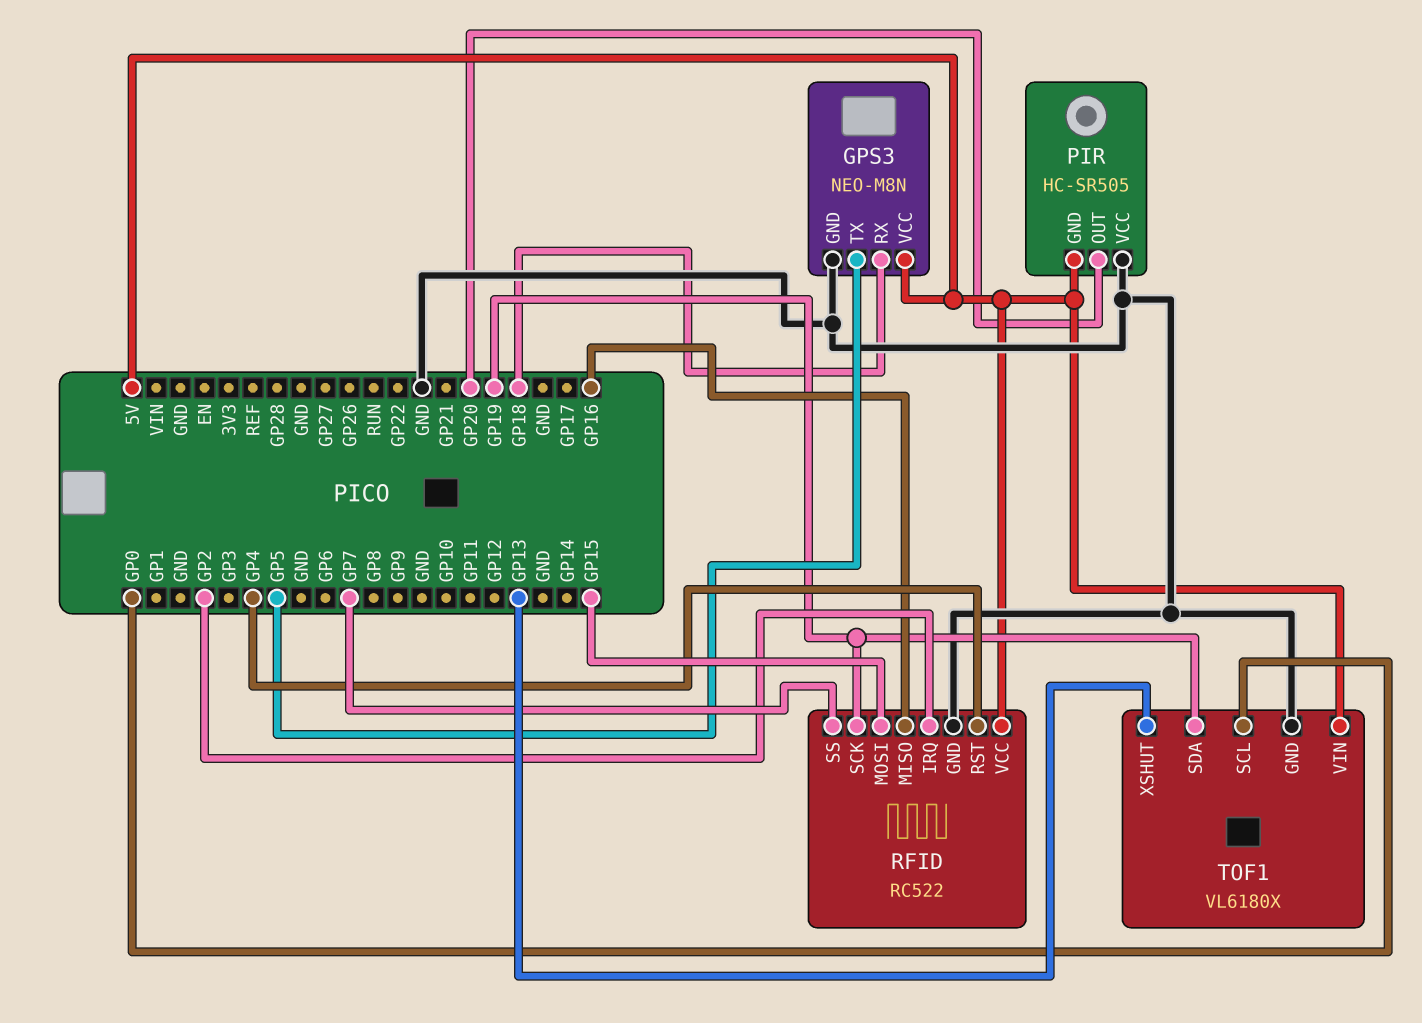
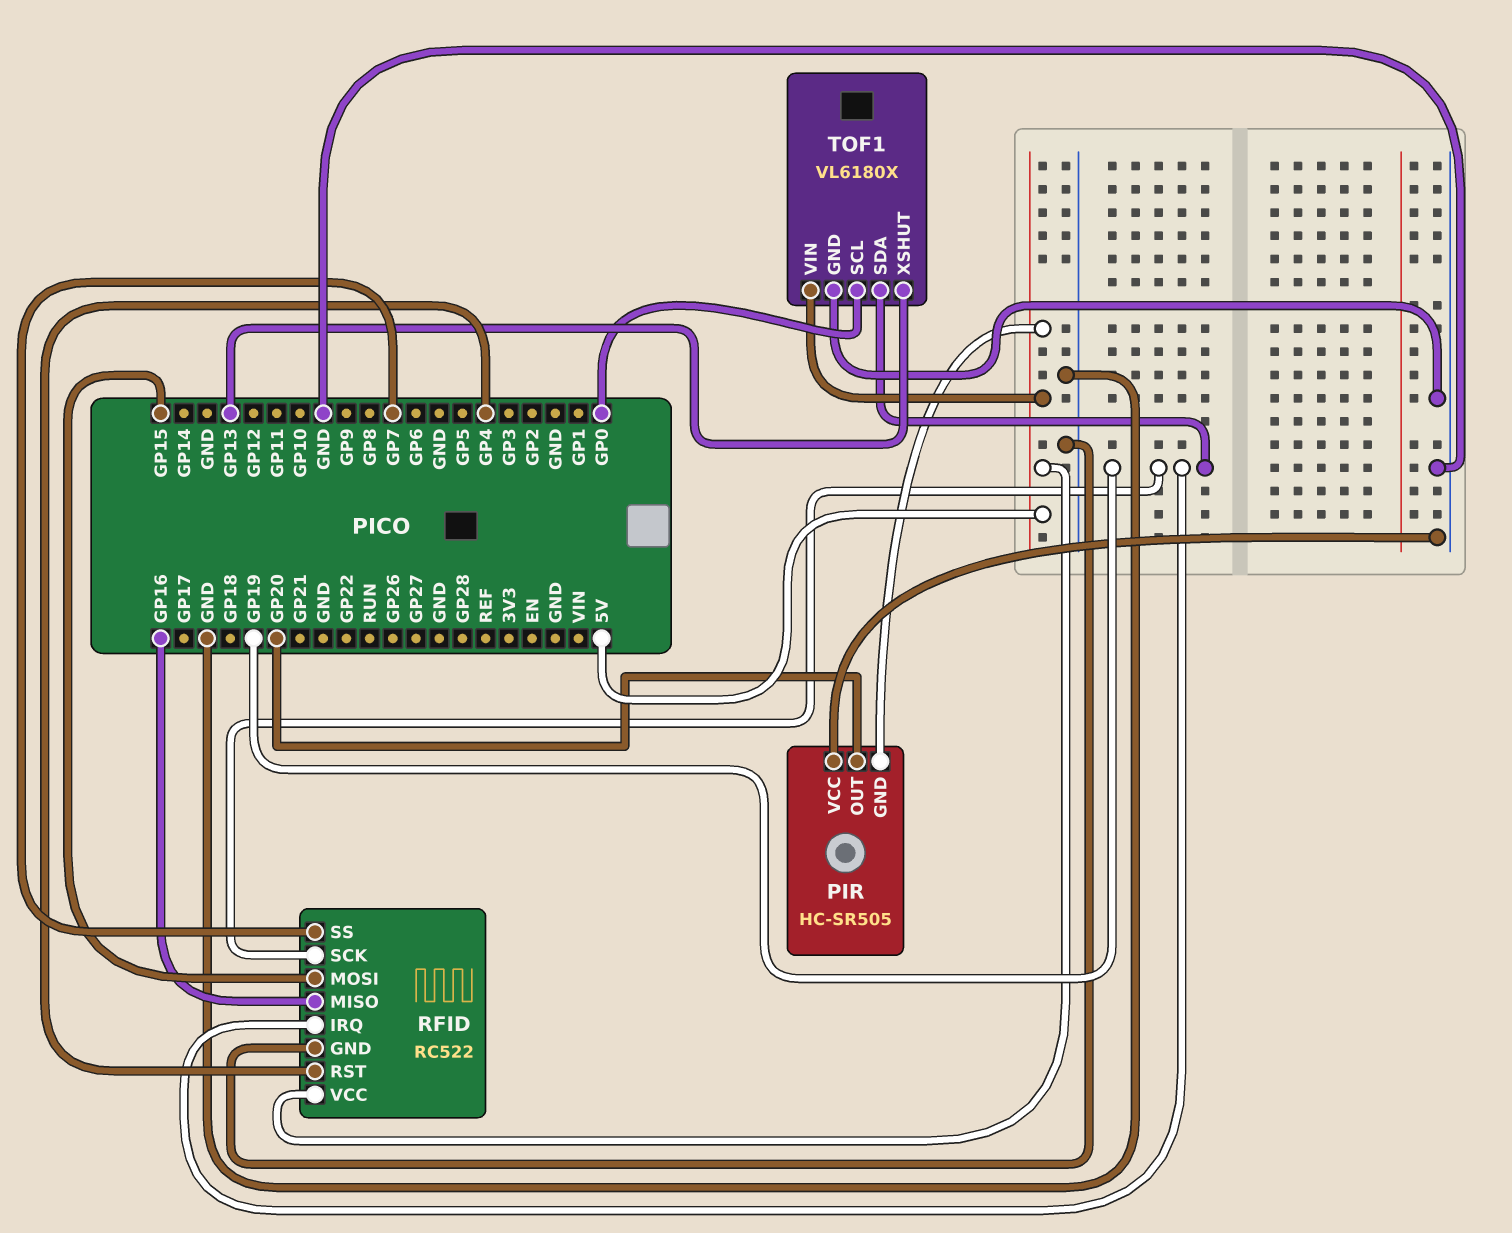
GPS3: NEO-M8N -> none
GPS3 pin GND: GND -> none
GPS3 pin RX: GP18 -> none
GPS3 pin TX: GP5 -> none
GPS3 pin VCC: 5V -> none
RFID pin IRQ: GP2 -> GP19

